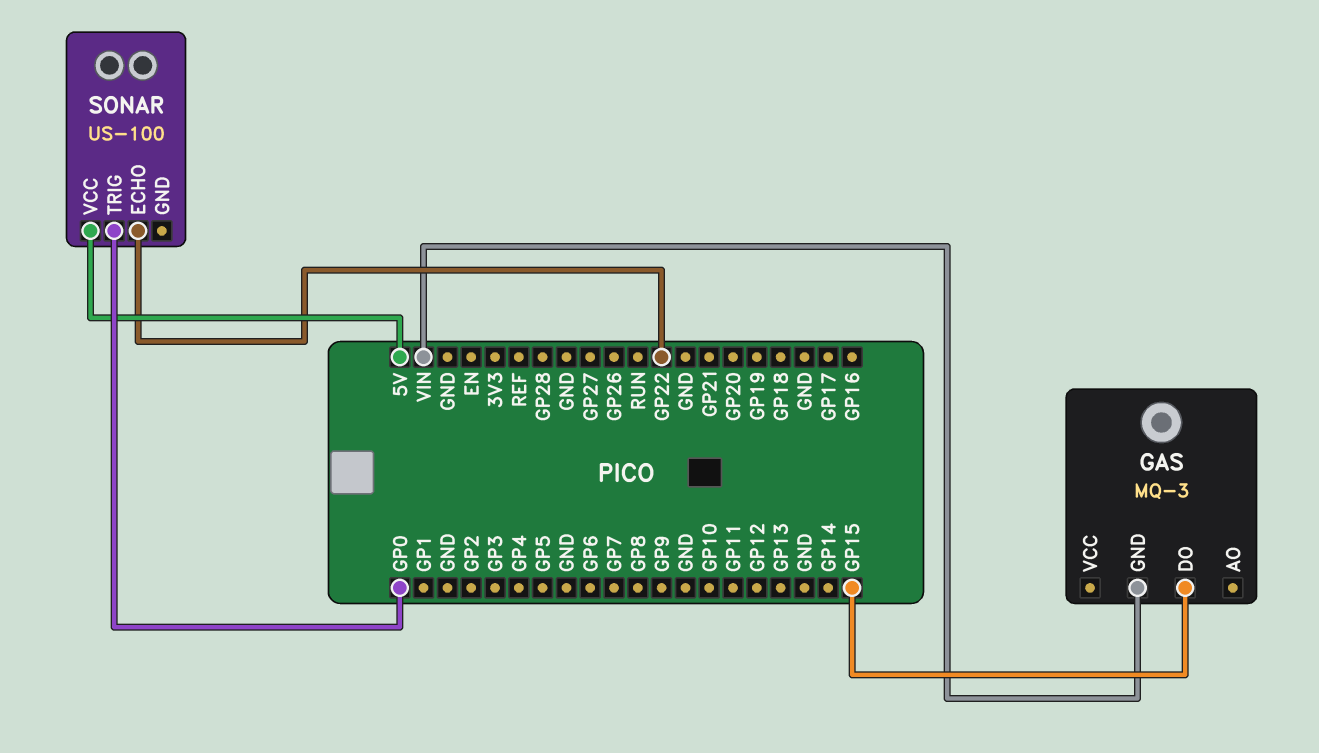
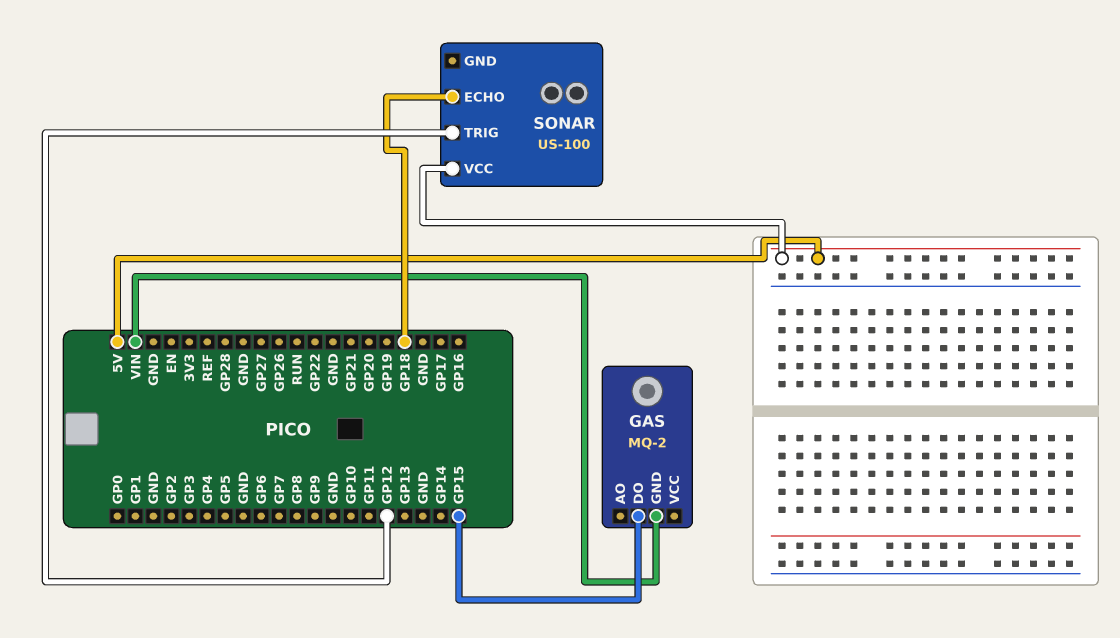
GAS: MQ-3 -> MQ-2
SONAR pin ECHO: GP22 -> GP18
SONAR pin TRIG: GP0 -> GP12

